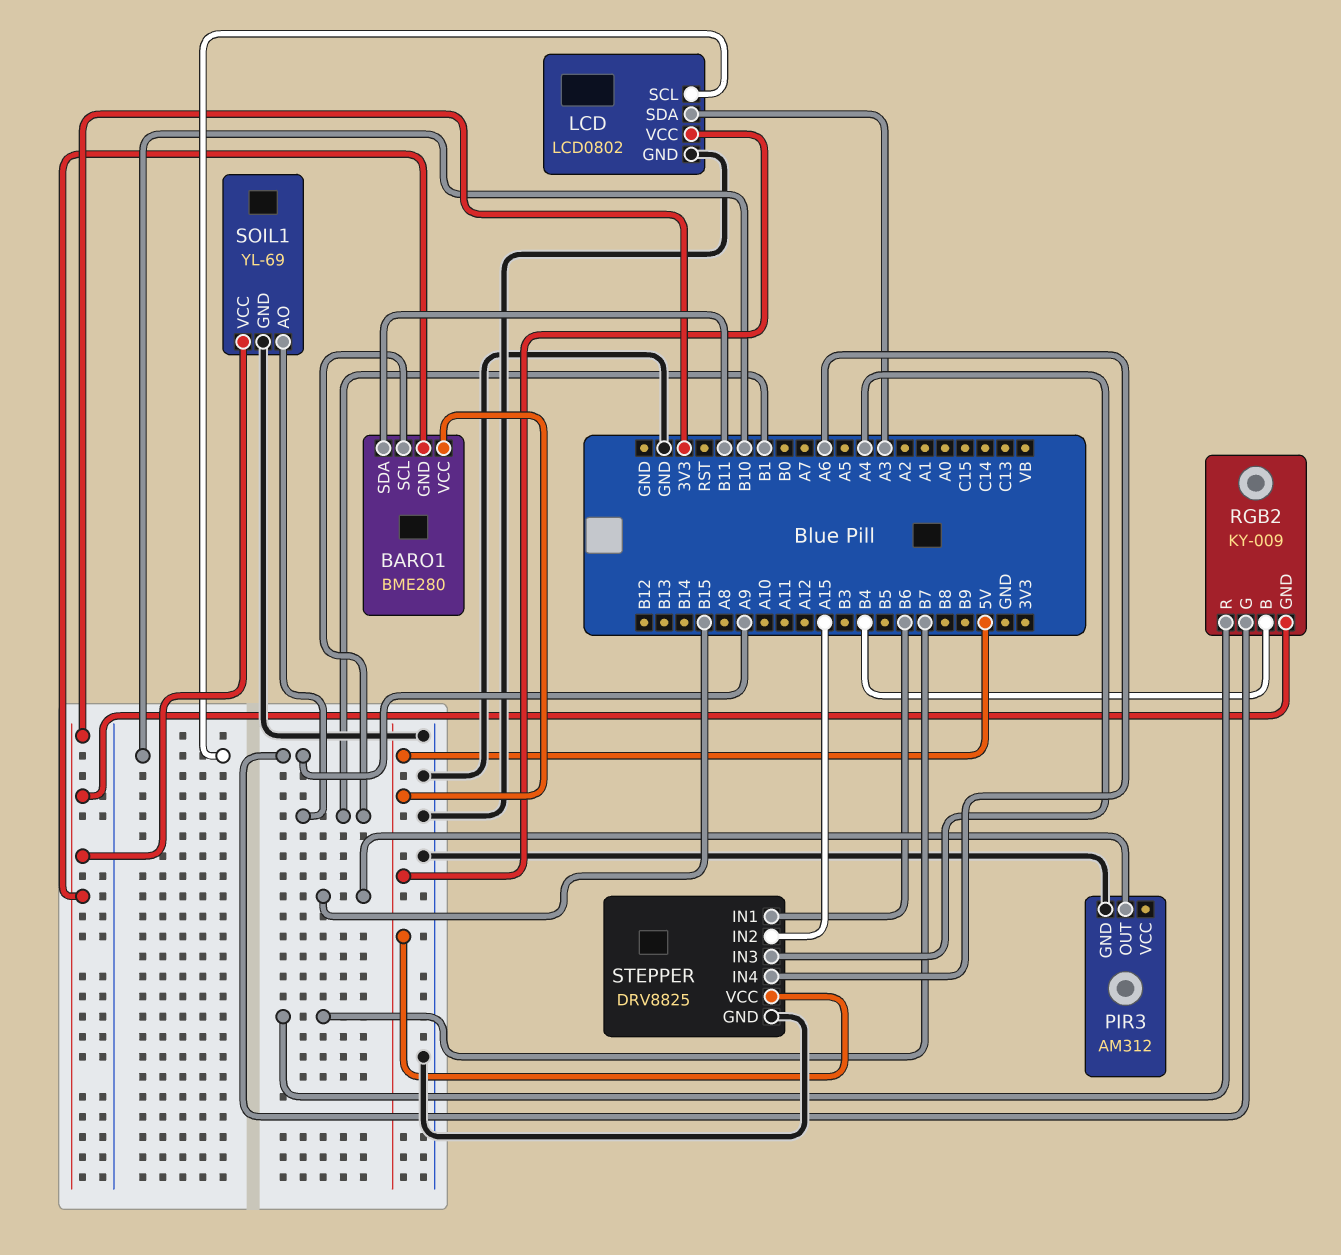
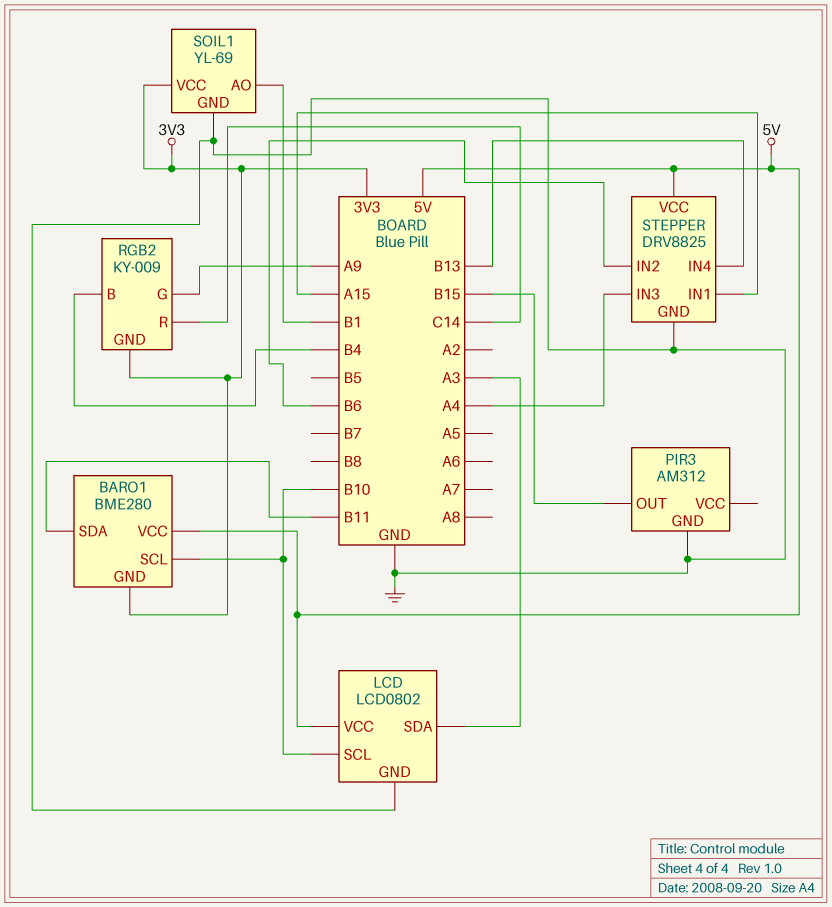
BARO1 pin SCL: B1 -> B10
RGB2 pin R: B7 -> C14
STEPPER pin IN1: B6 -> A15
STEPPER pin IN2: A15 -> B6
STEPPER pin IN4: A6 -> B13

